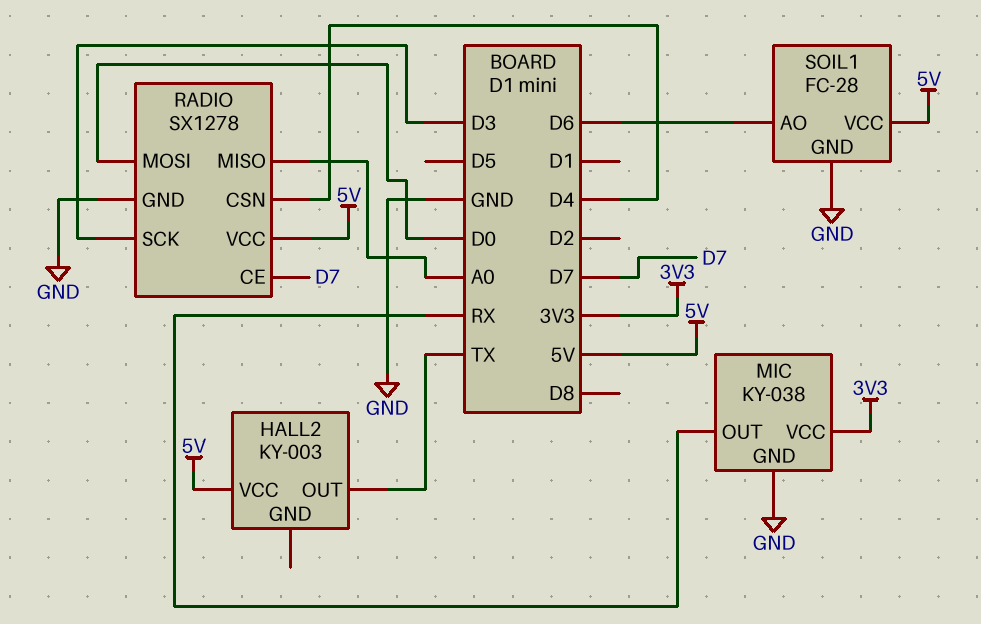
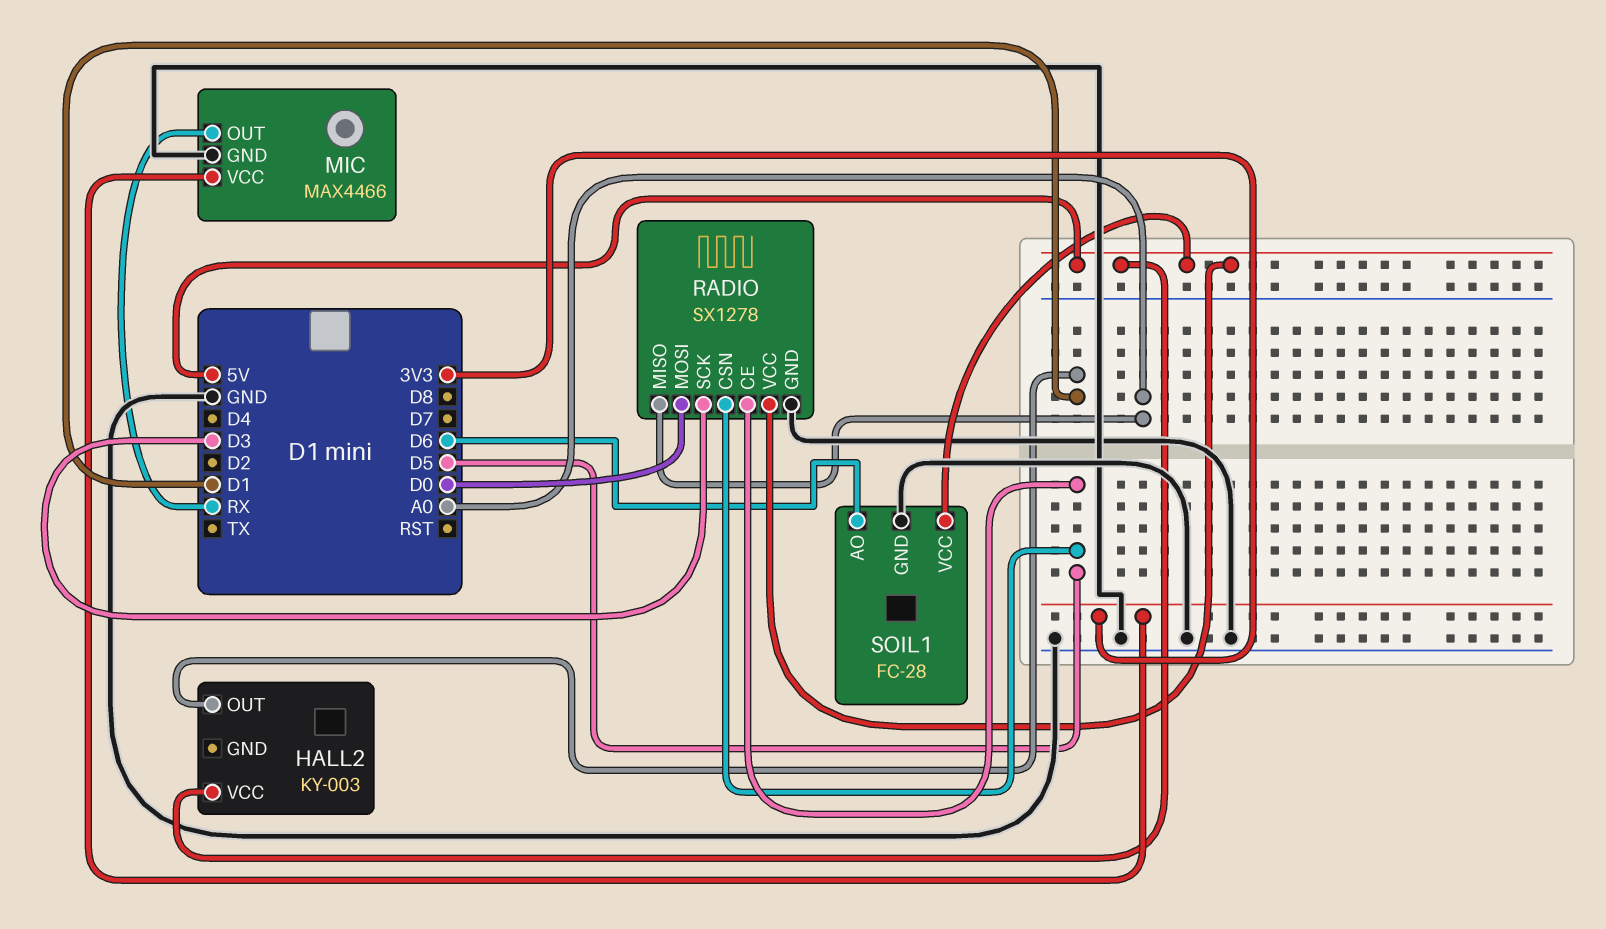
HALL2 pin OUT: TX -> D1
MIC: KY-038 -> MAX4466
RADIO pin CE: D7 -> D5
RADIO pin CSN: D4 -> D5

